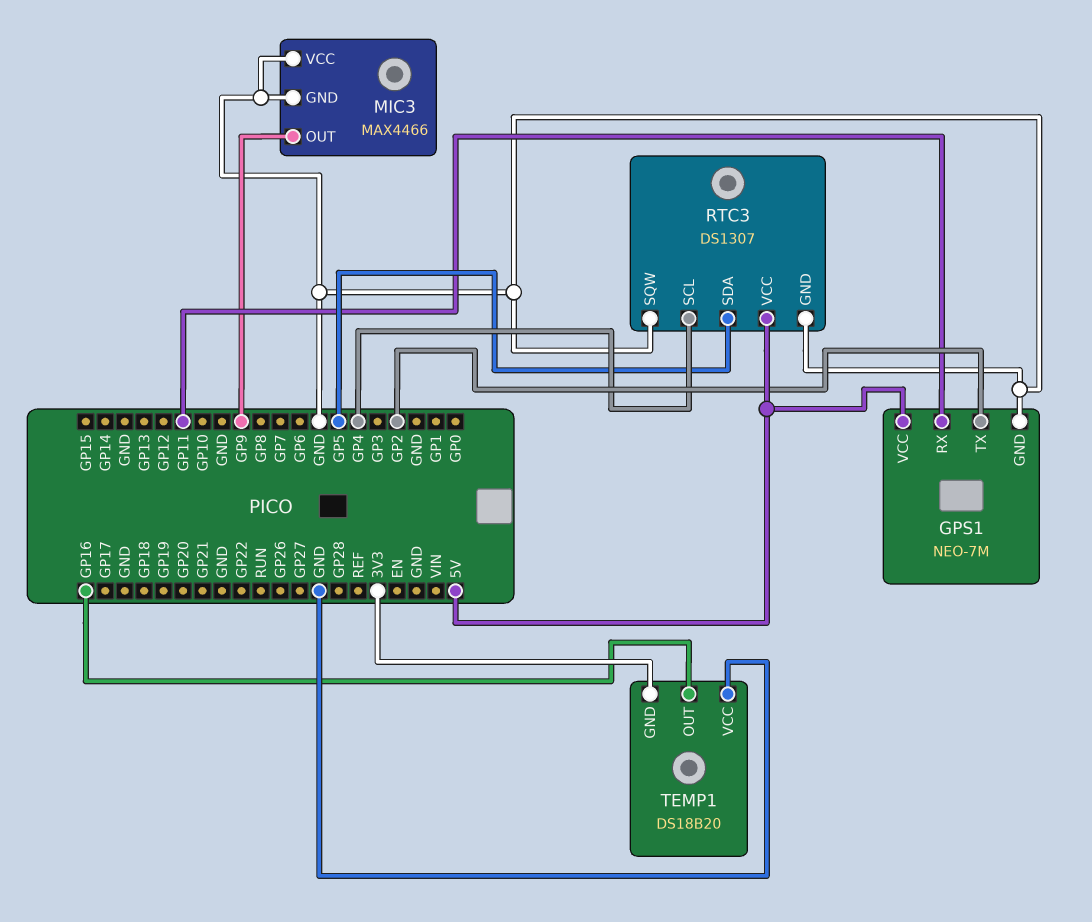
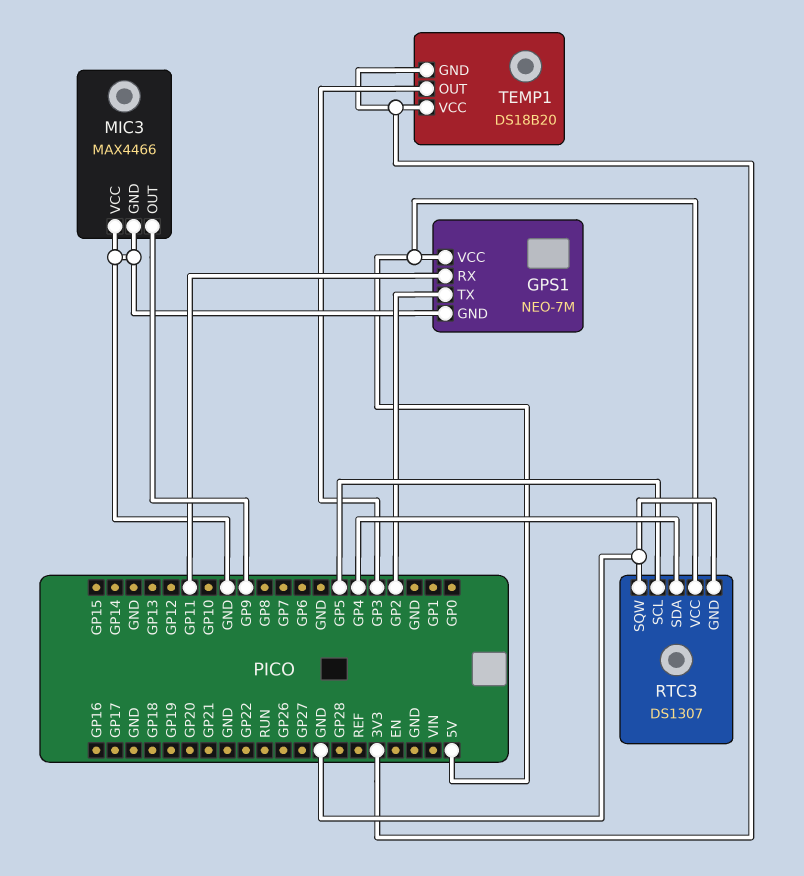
RTC3 pin SCL: GP4 -> GP5
RTC3 pin SDA: GP5 -> GP4
TEMP1 pin OUT: GP16 -> GP3
TEMP1 pin VCC: GND -> 3V3

